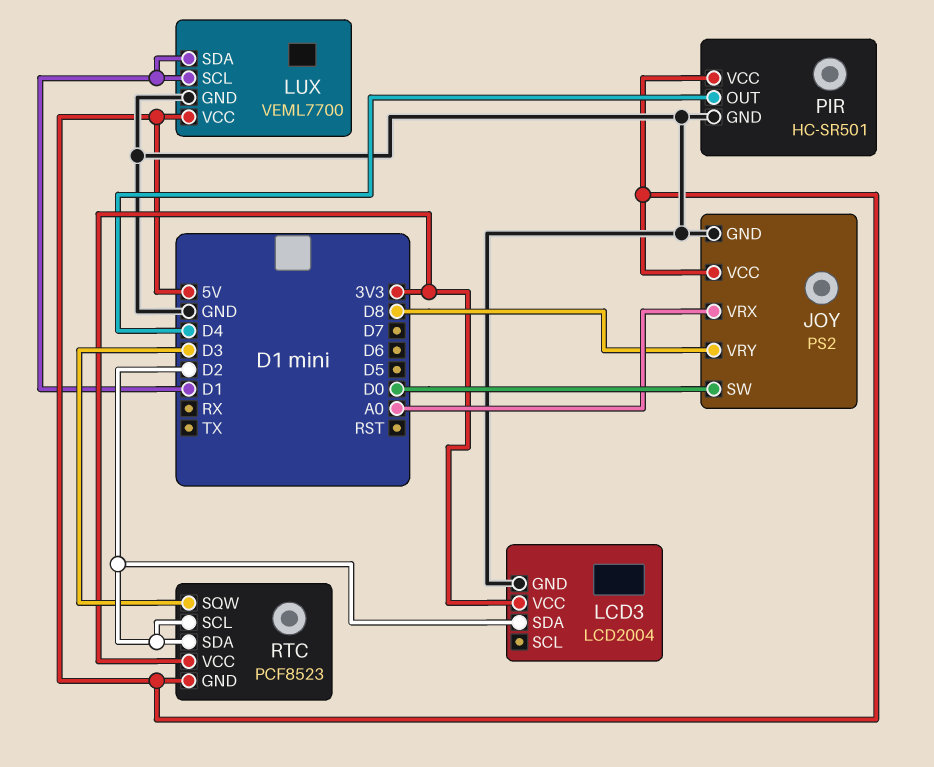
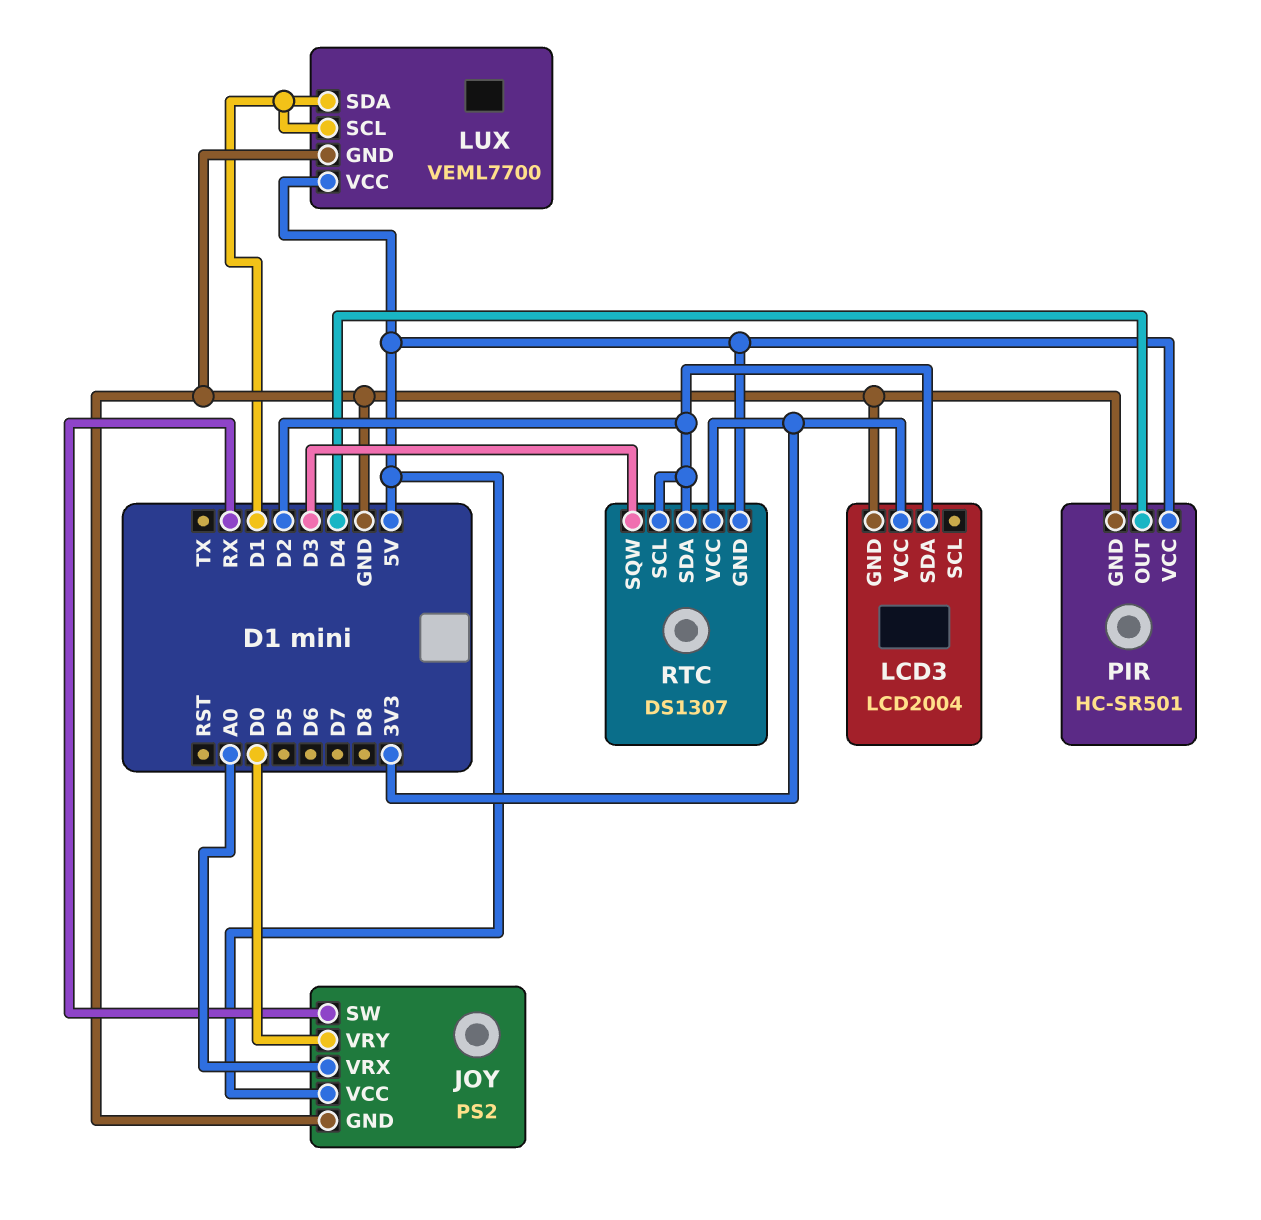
JOY pin SW: D0 -> RX
JOY pin VRY: D8 -> D0
RTC: PCF8523 -> DS1307

